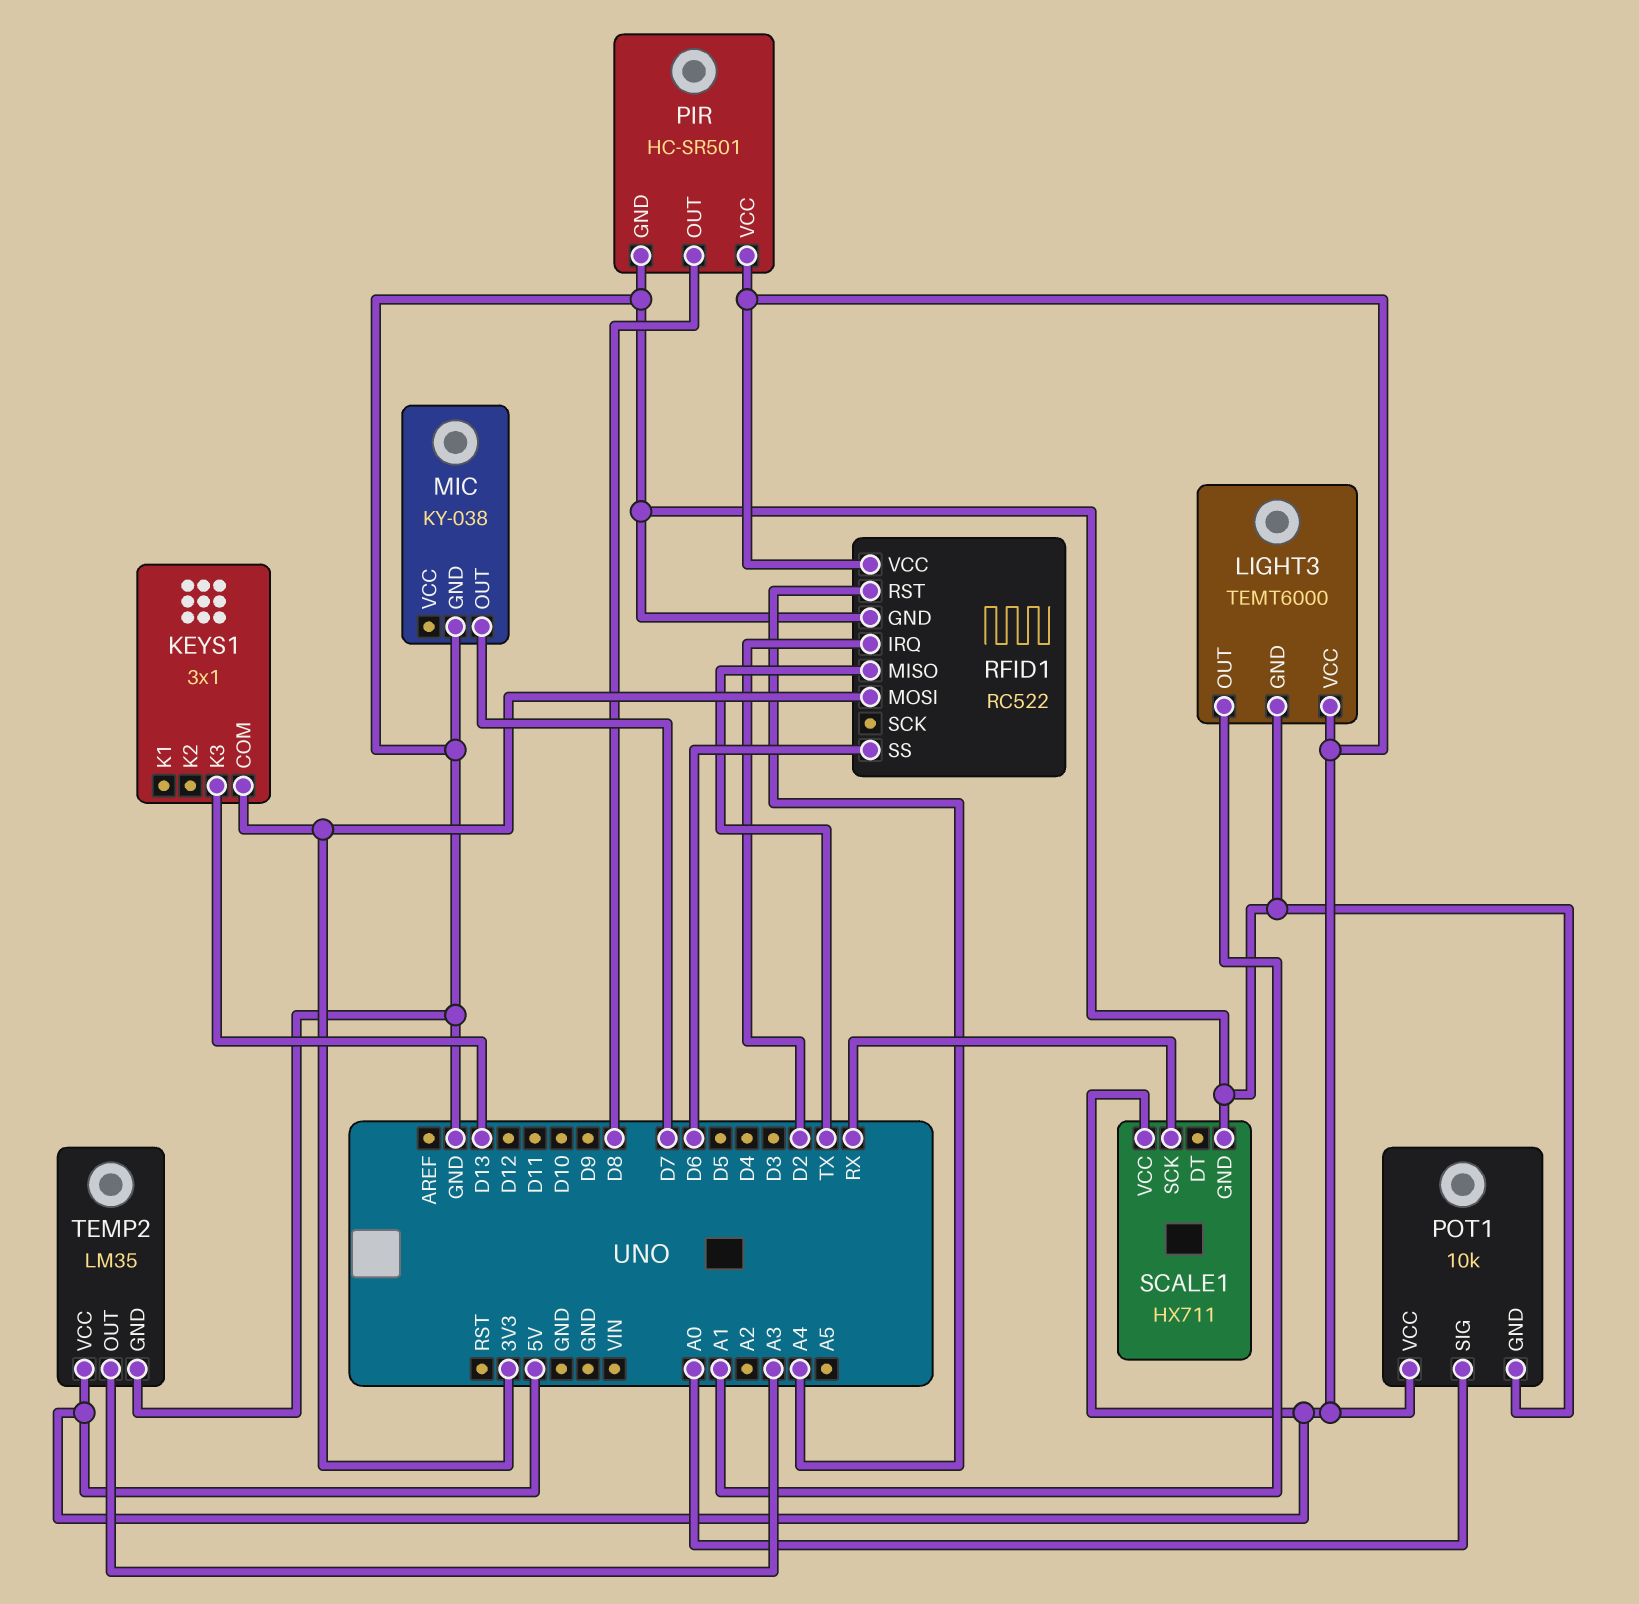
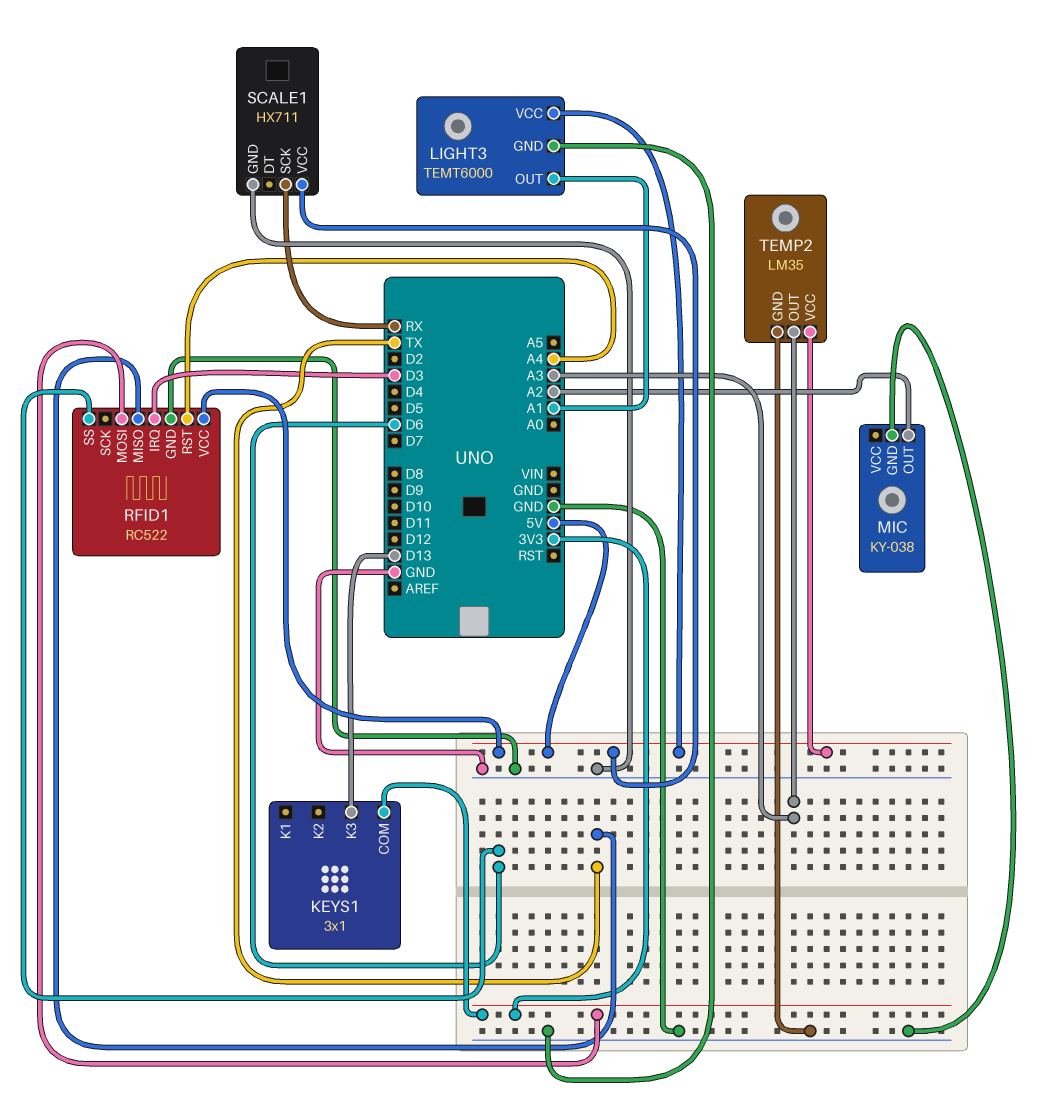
MIC pin OUT: D7 -> A2
PIR: HC-SR501 -> none
PIR pin GND: GND -> none
PIR pin OUT: D8 -> none
PIR pin VCC: 5V -> none
POT1: 10k -> none
POT1 pin GND: GND -> none
POT1 pin SIG: A0 -> none
POT1 pin VCC: 5V -> none
RFID1 pin IRQ: D2 -> D3

